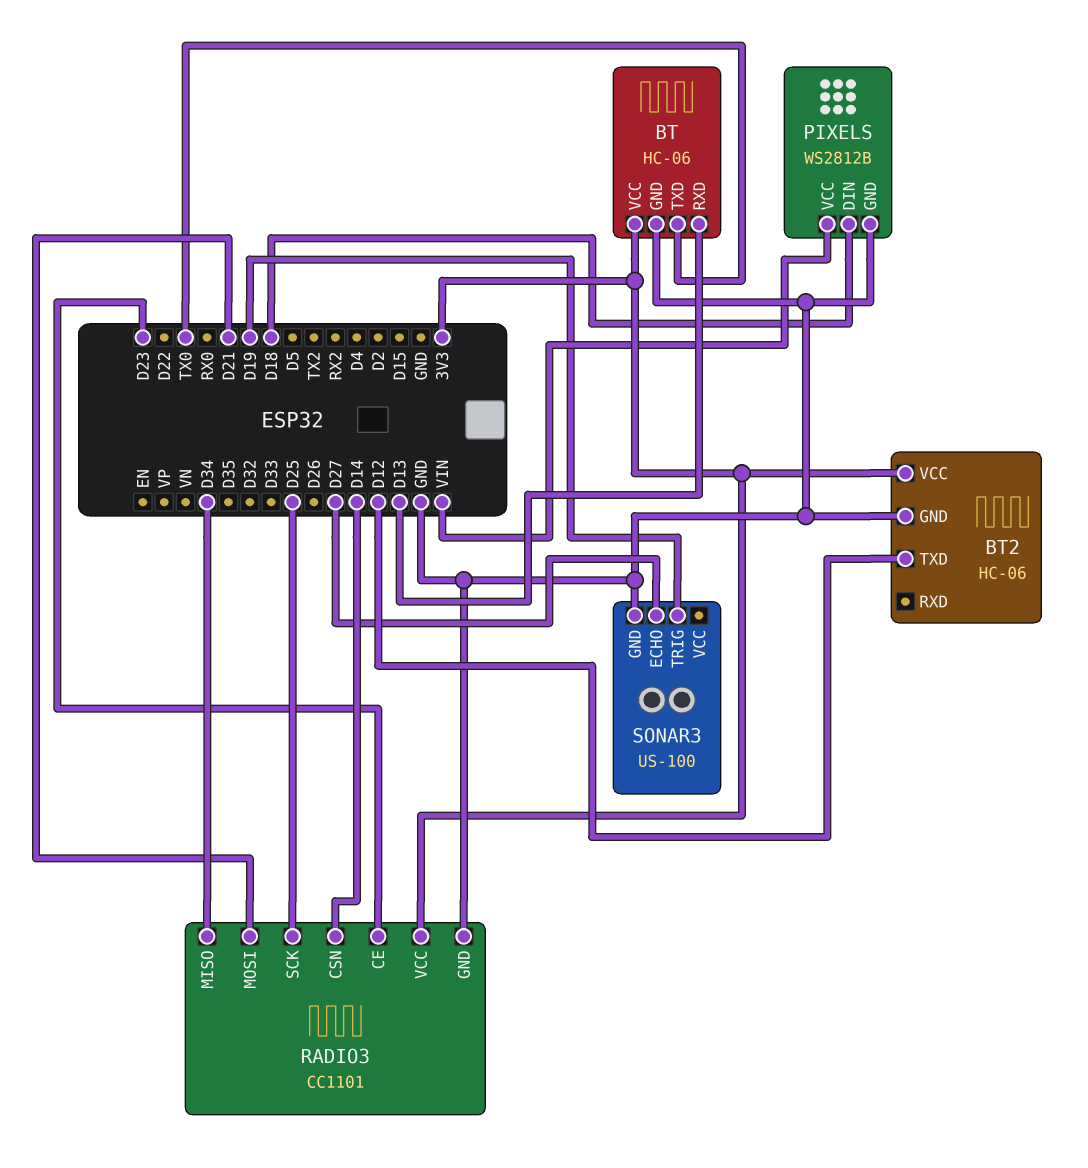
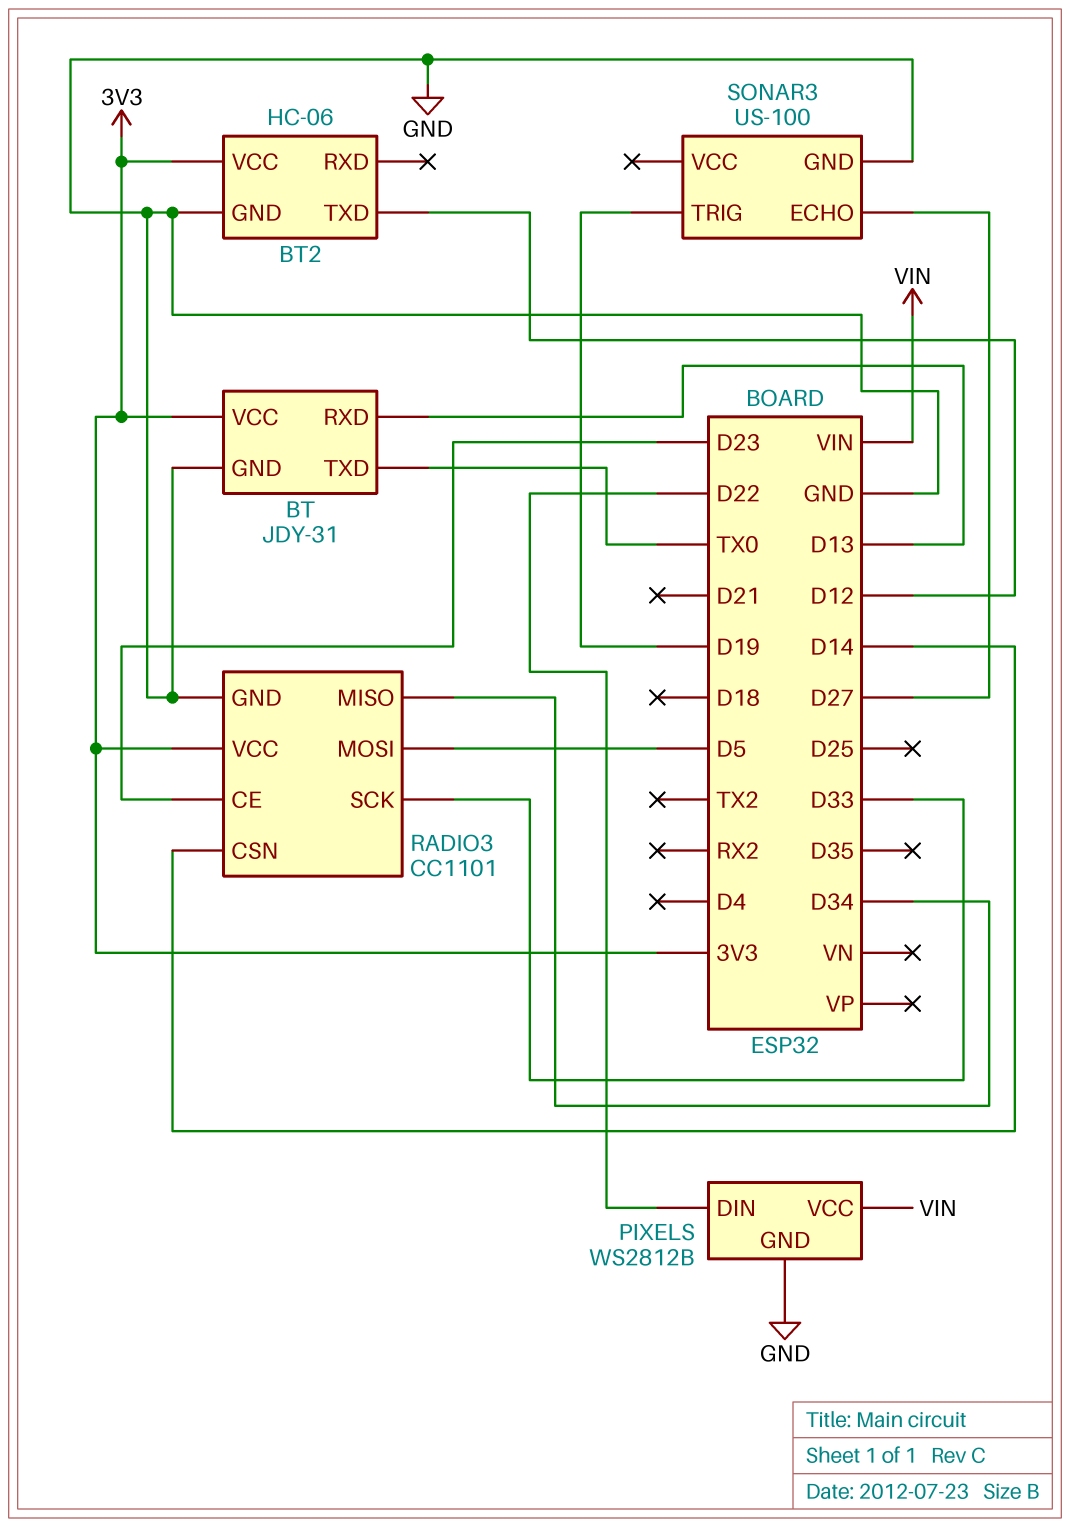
BT: HC-06 -> JDY-31
PIXELS pin DIN: D18 -> D22
RADIO3 pin MOSI: D21 -> D5
RADIO3 pin SCK: D25 -> D33

